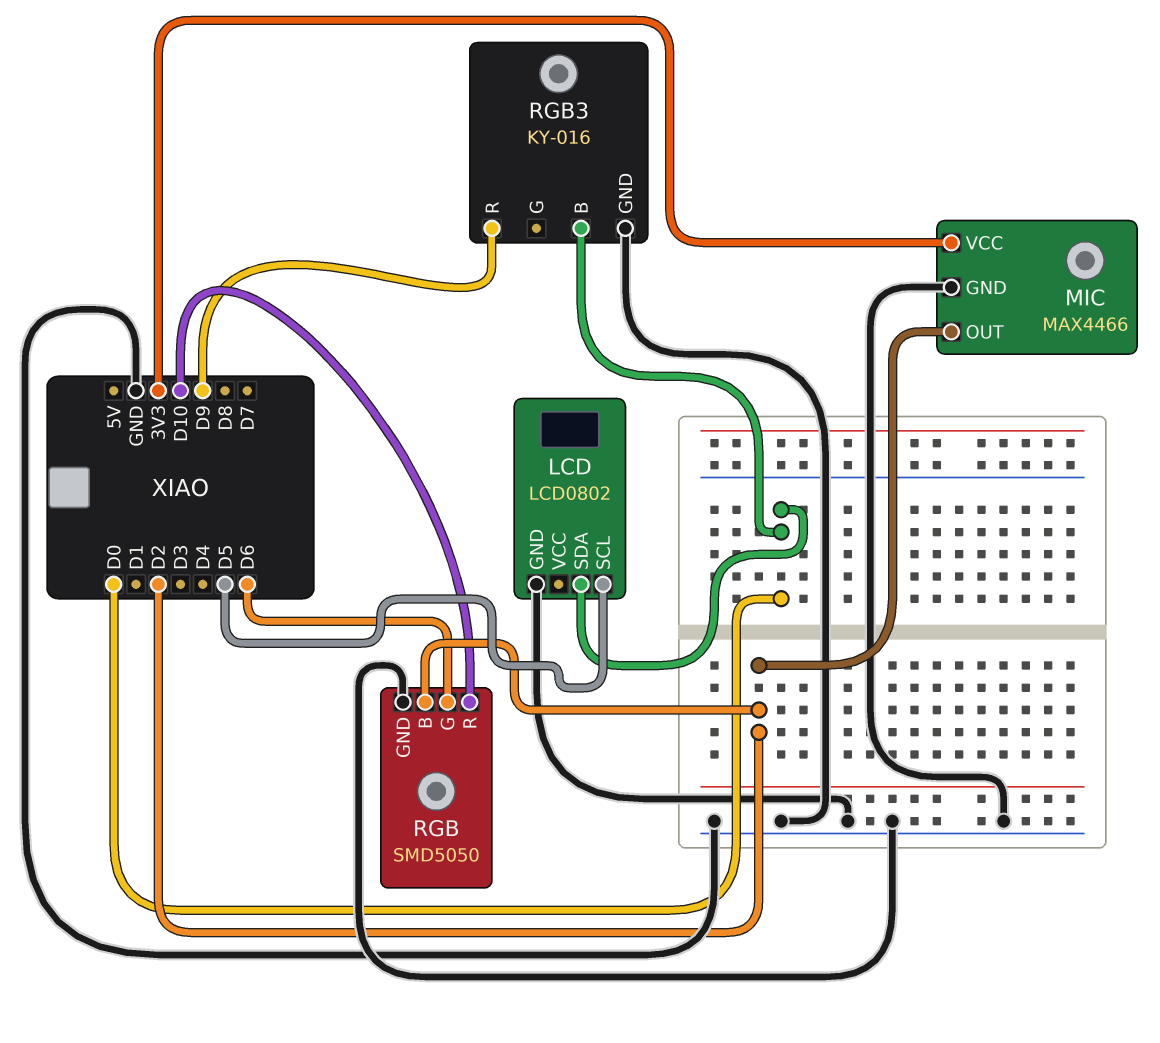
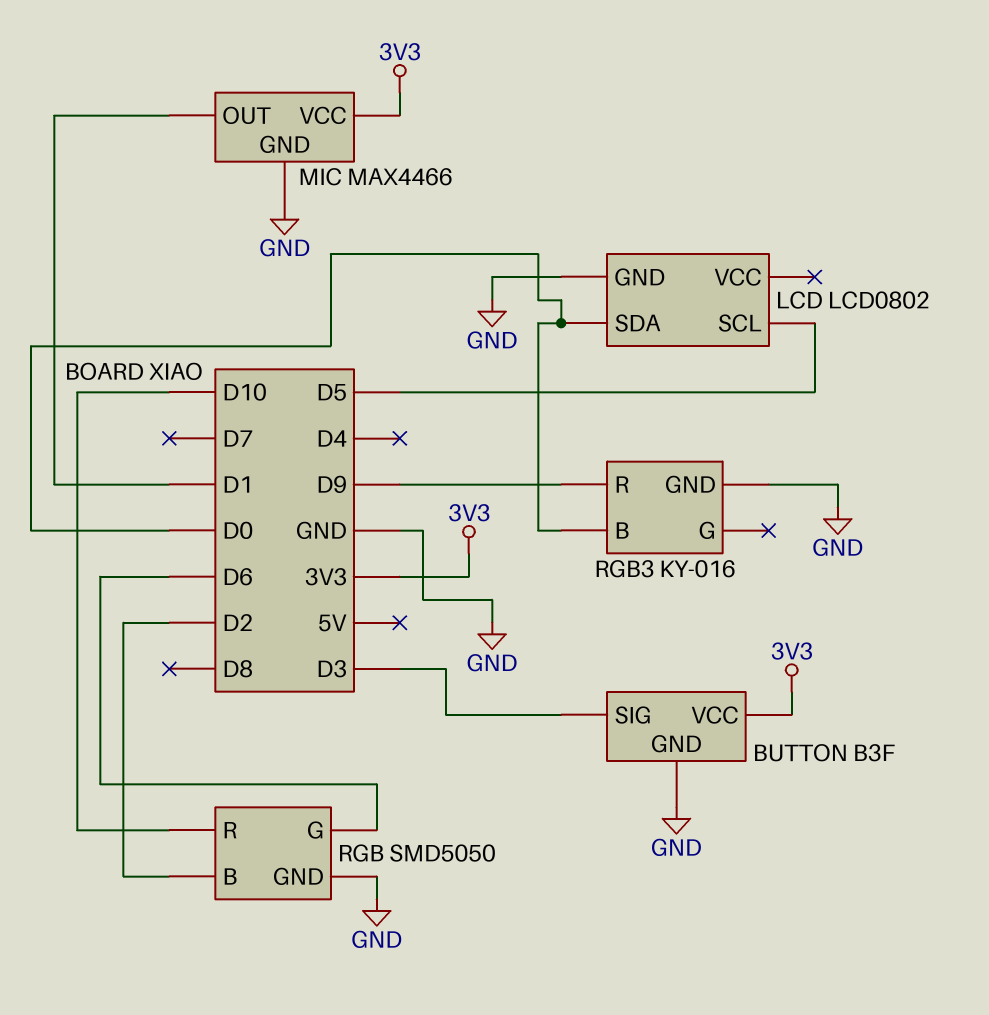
BUTTON: none -> B3F
BUTTON pin GND: none -> GND
BUTTON pin SIG: none -> D3
BUTTON pin VCC: none -> 3V3
MIC pin OUT: D2 -> D1

